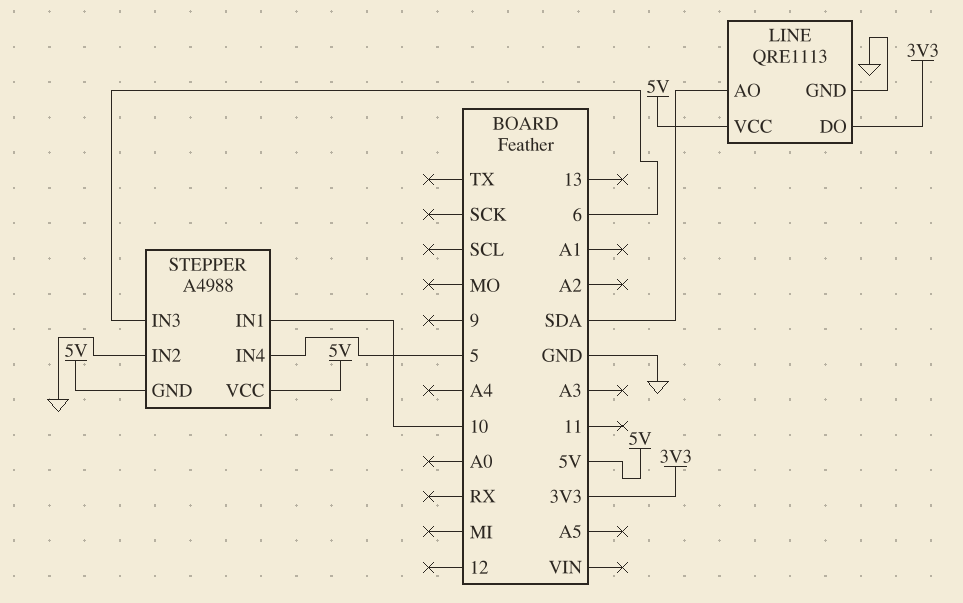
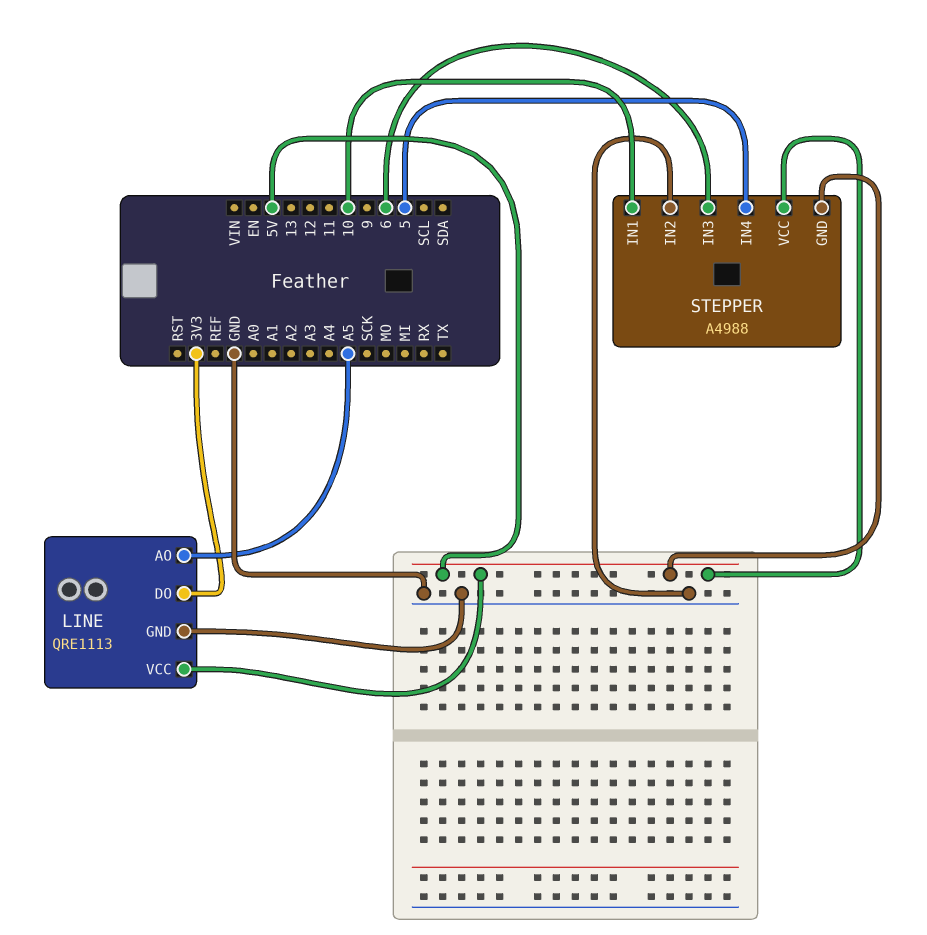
LINE pin AO: SDA -> A5

